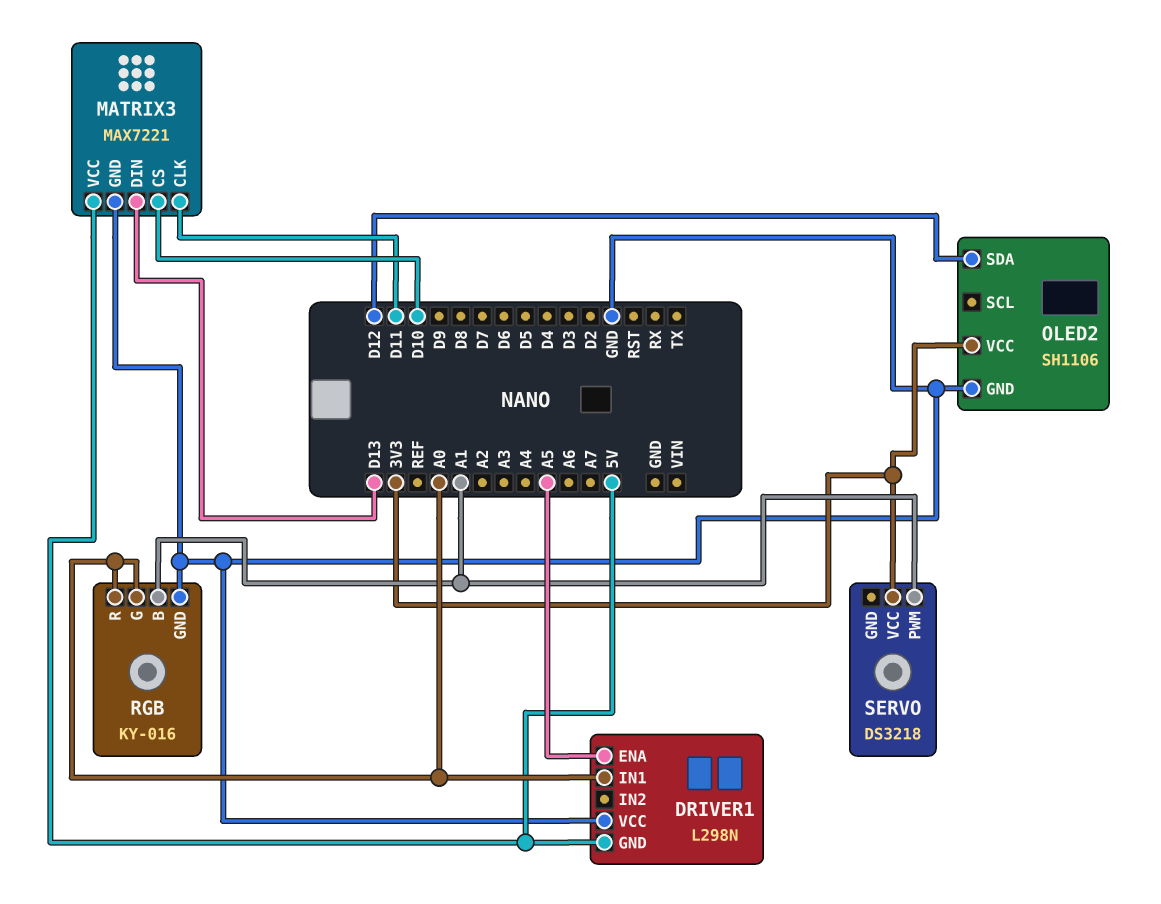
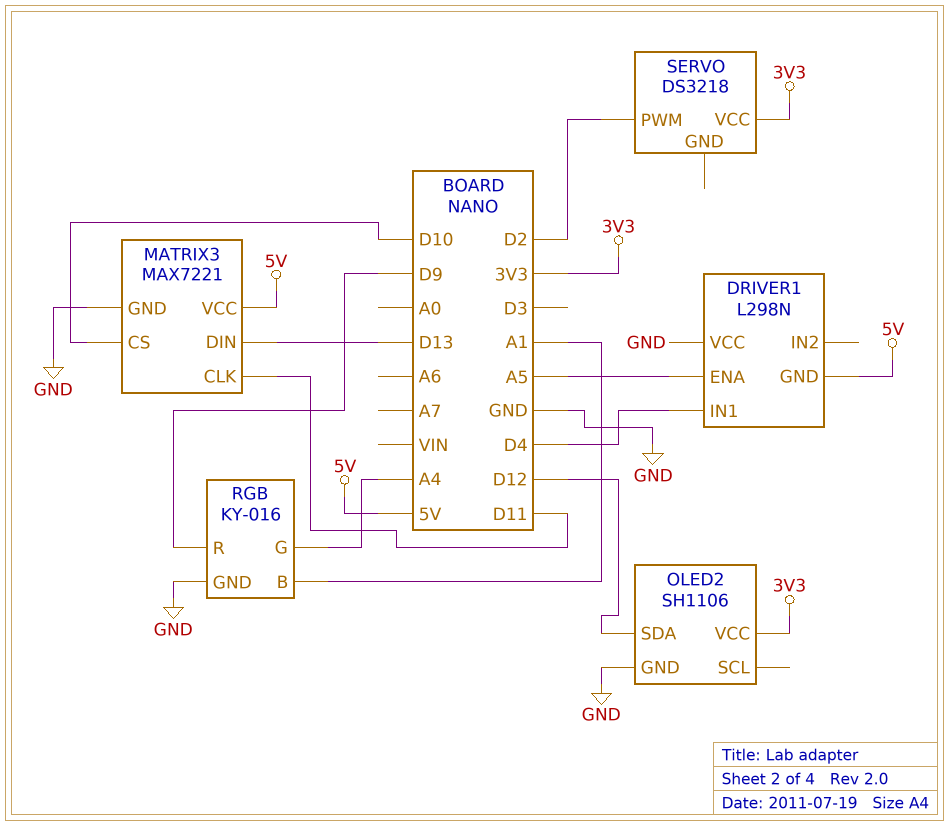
DRIVER1 pin IN1: A0 -> D4
RGB pin G: A0 -> A4
RGB pin R: A0 -> D9
SERVO pin PWM: A1 -> D2

